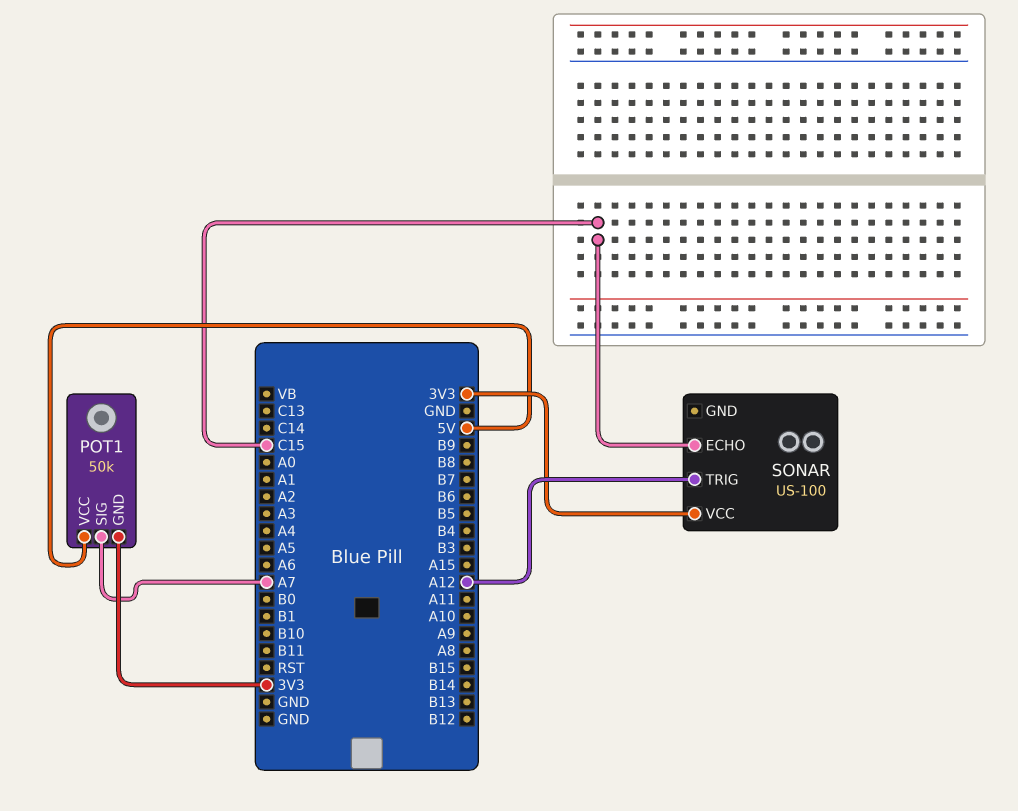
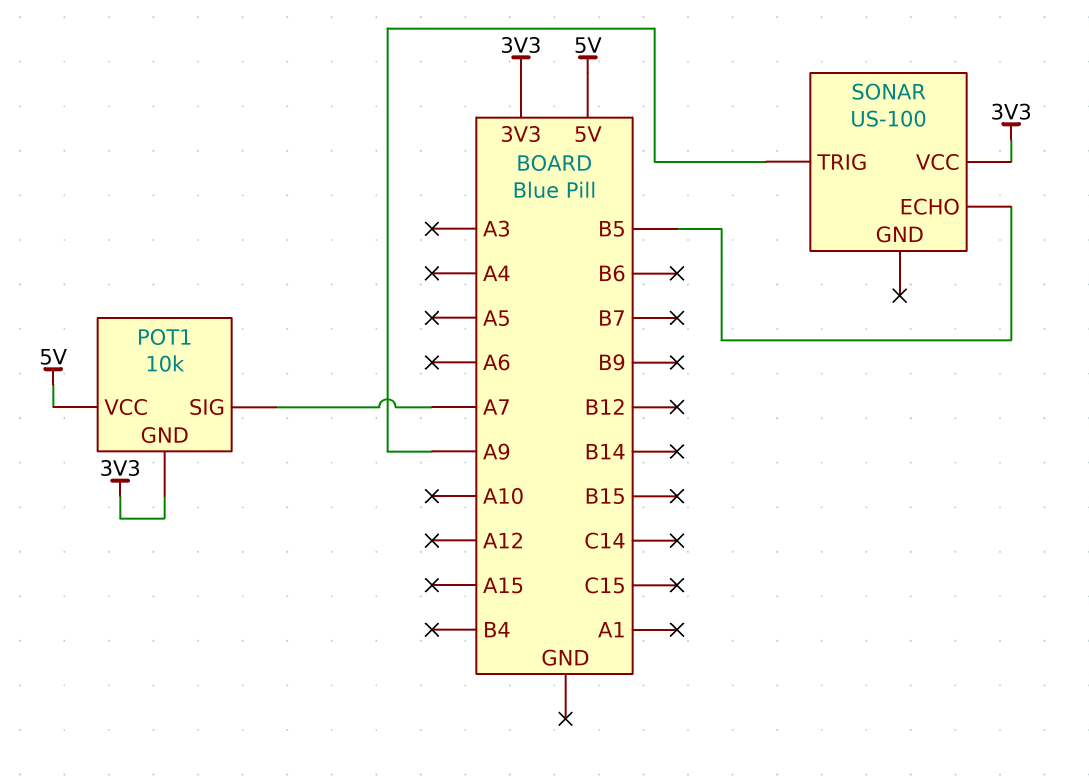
POT1: 50k -> 10k
SONAR pin ECHO: C15 -> B5
SONAR pin TRIG: A12 -> A9

